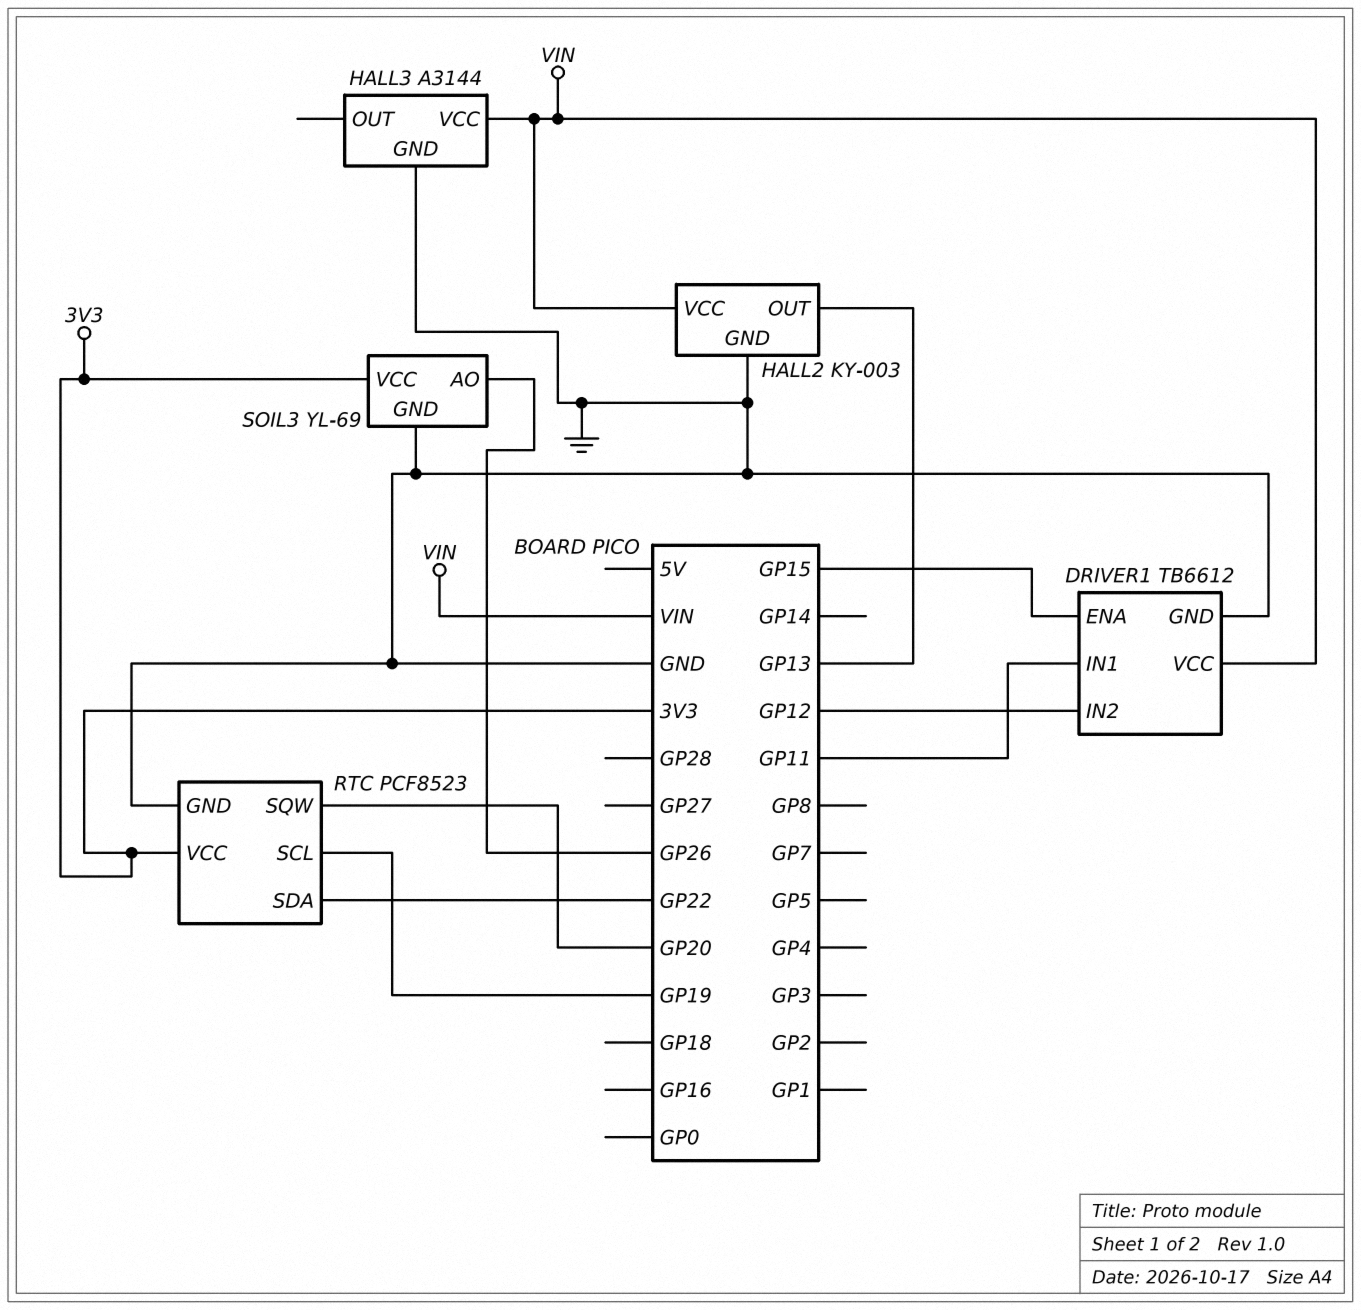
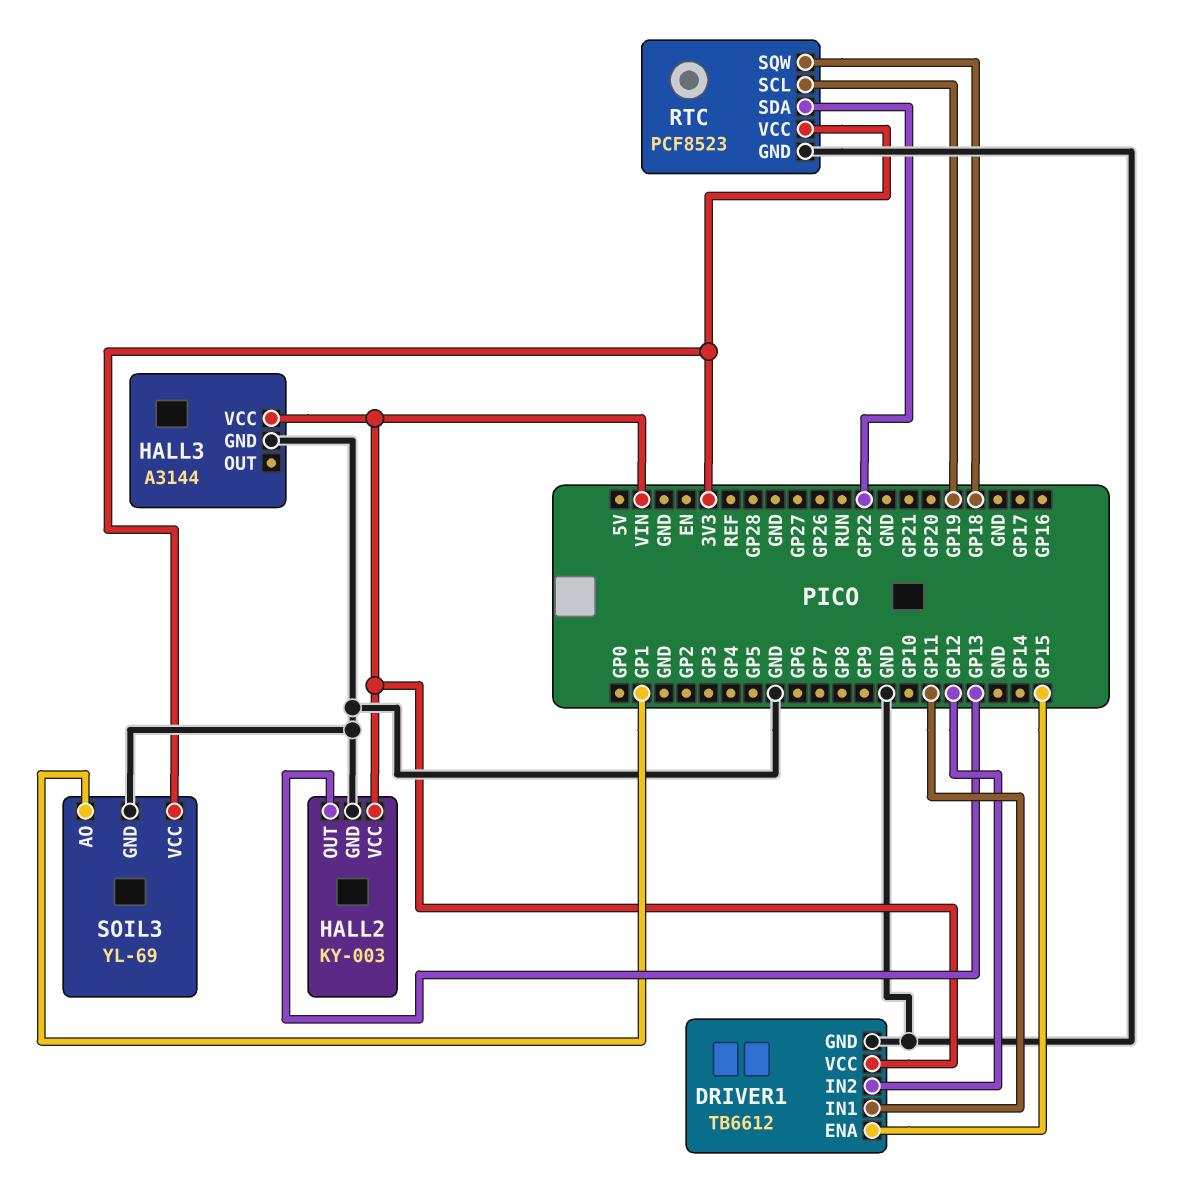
RTC pin SQW: GP20 -> GP18
SOIL3 pin AO: GP26 -> GP1

